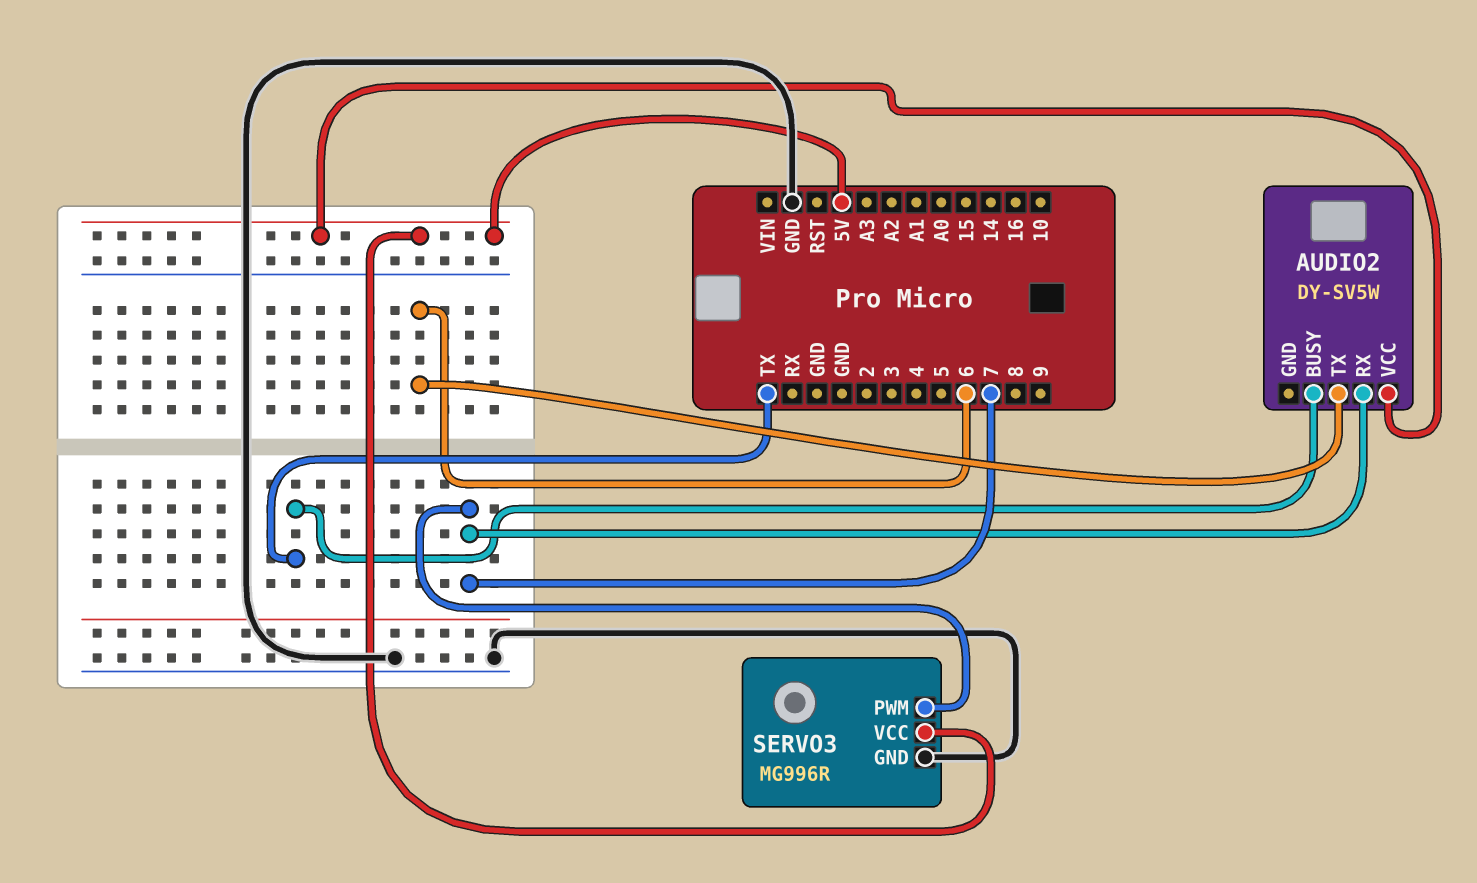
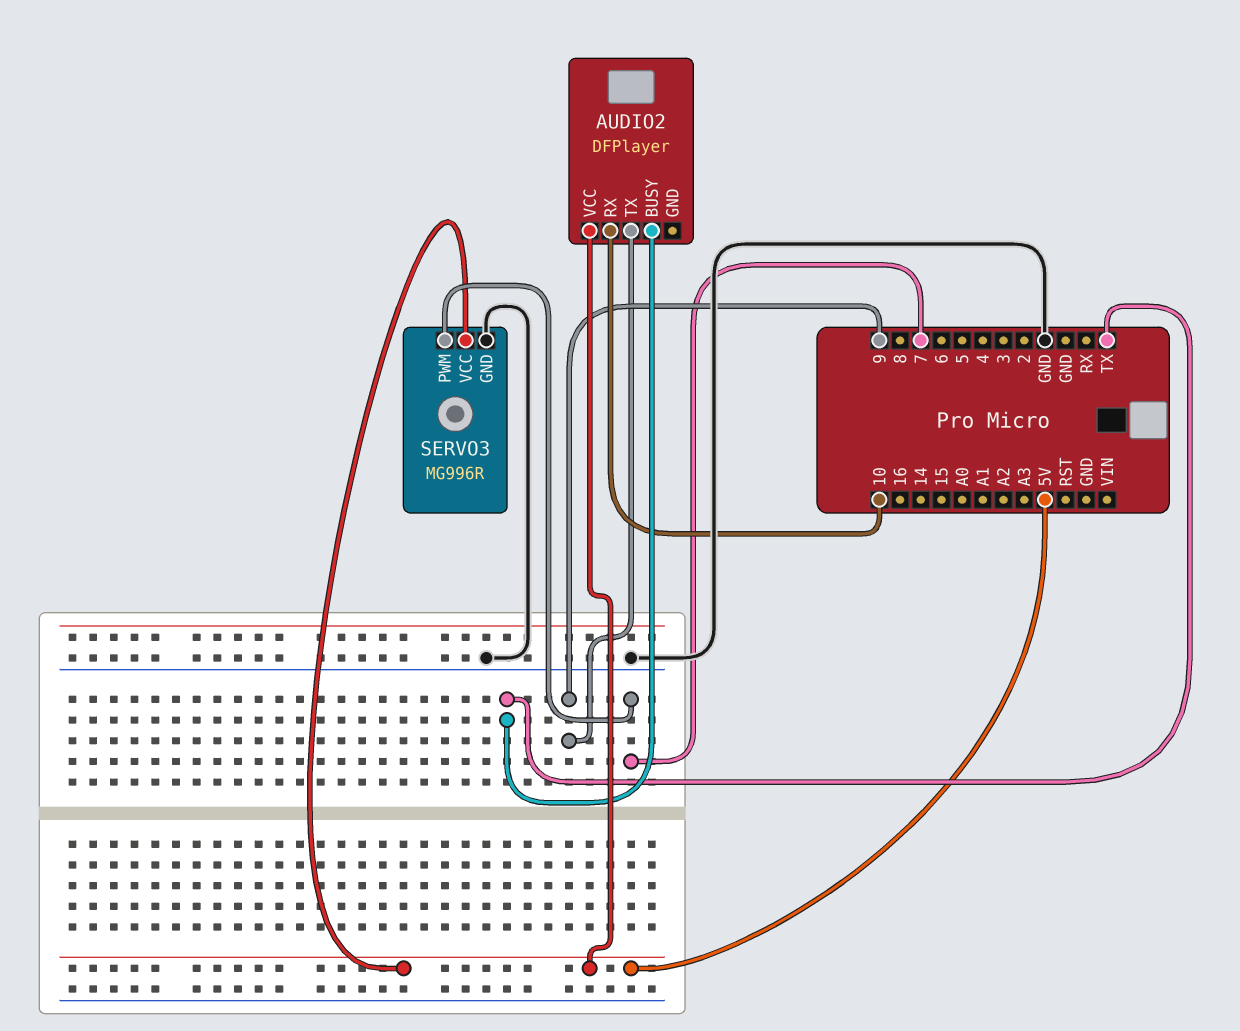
AUDIO2: DY-SV5W -> DFPlayer
AUDIO2 pin RX: 7 -> 10
AUDIO2 pin TX: 6 -> 9

